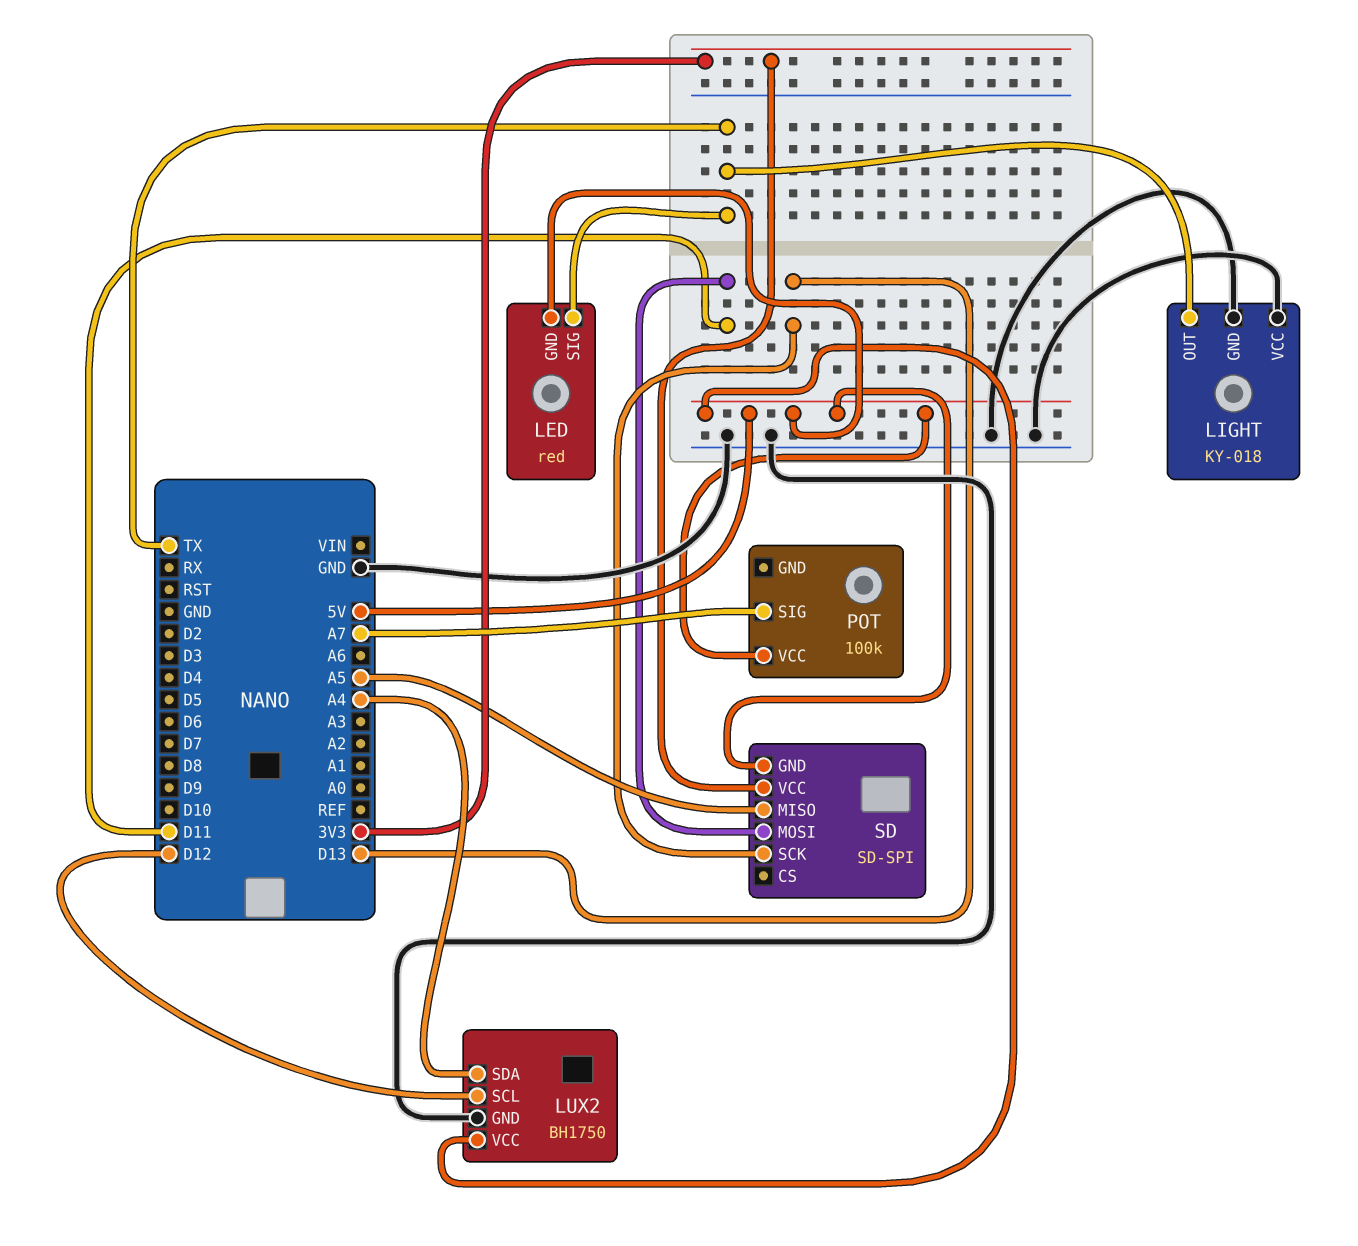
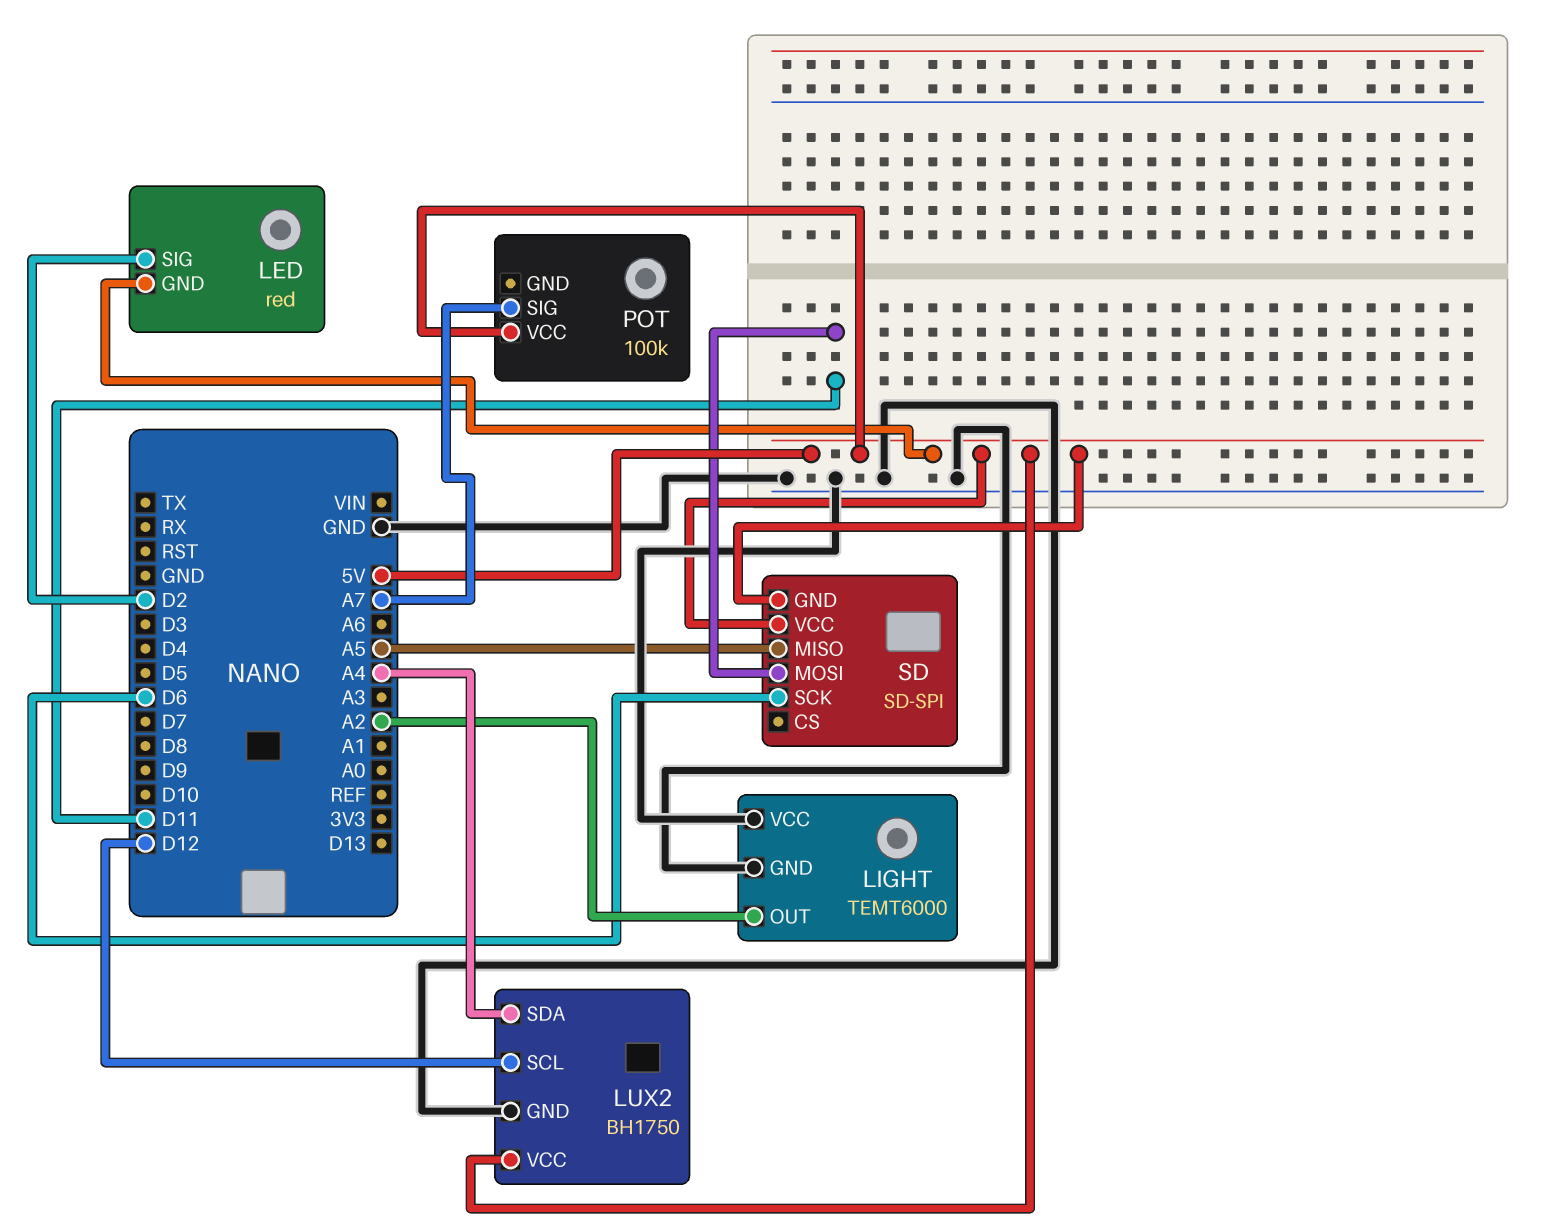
LED pin SIG: TX -> D2
LIGHT: KY-018 -> TEMT6000
LIGHT pin OUT: TX -> A2
SD pin SCK: D13 -> D6
SD pin VCC: 3V3 -> 5V

